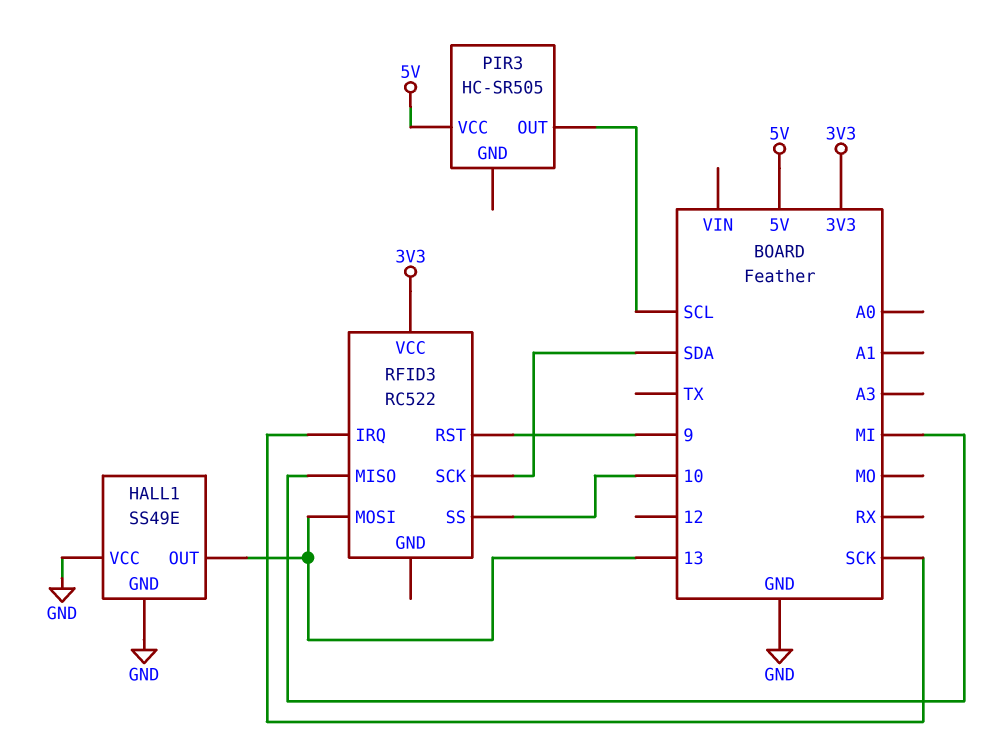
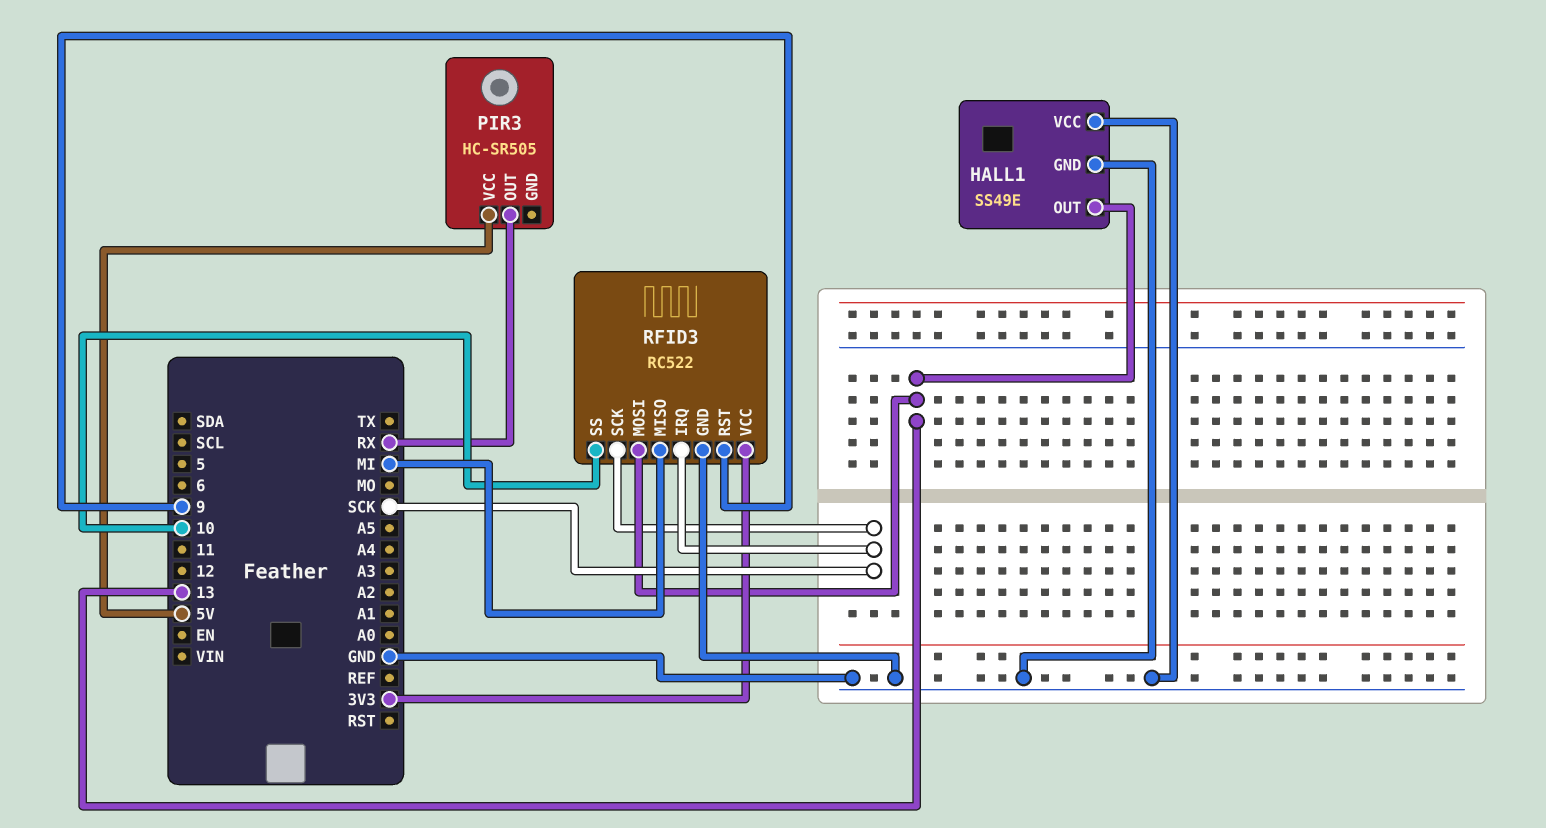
PIR3 pin OUT: SCL -> RX
RFID3 pin GND: none -> GND
RFID3 pin SCK: SDA -> SCK

